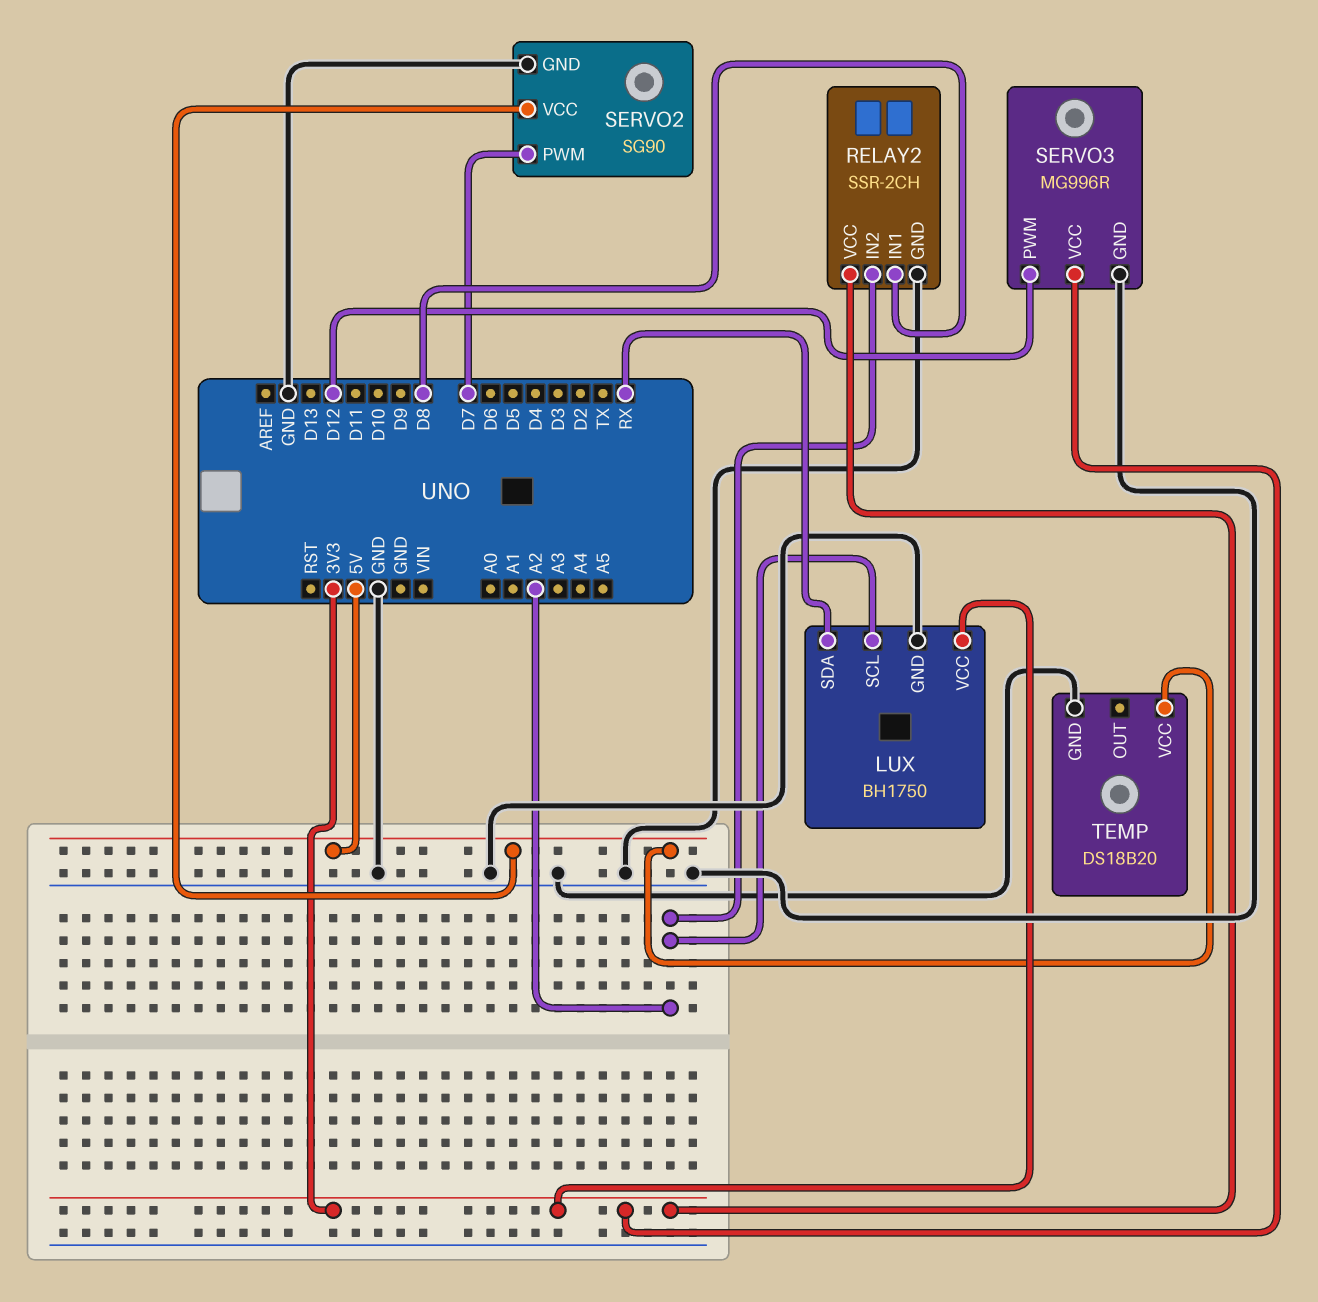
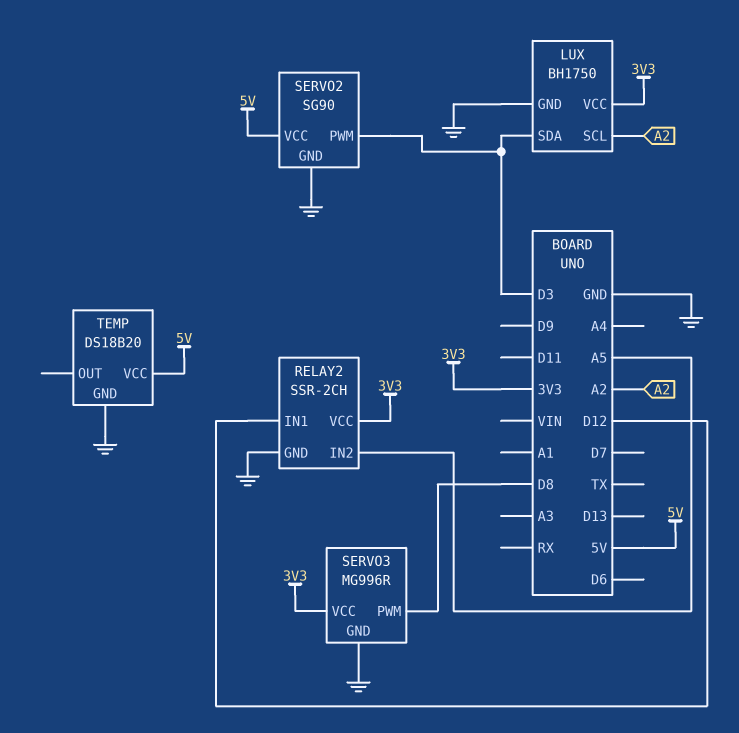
LUX pin SDA: RX -> D3
RELAY2 pin IN1: D8 -> D12
RELAY2 pin IN2: A2 -> A5
SERVO2 pin PWM: D7 -> D3
SERVO3 pin PWM: D12 -> D8

